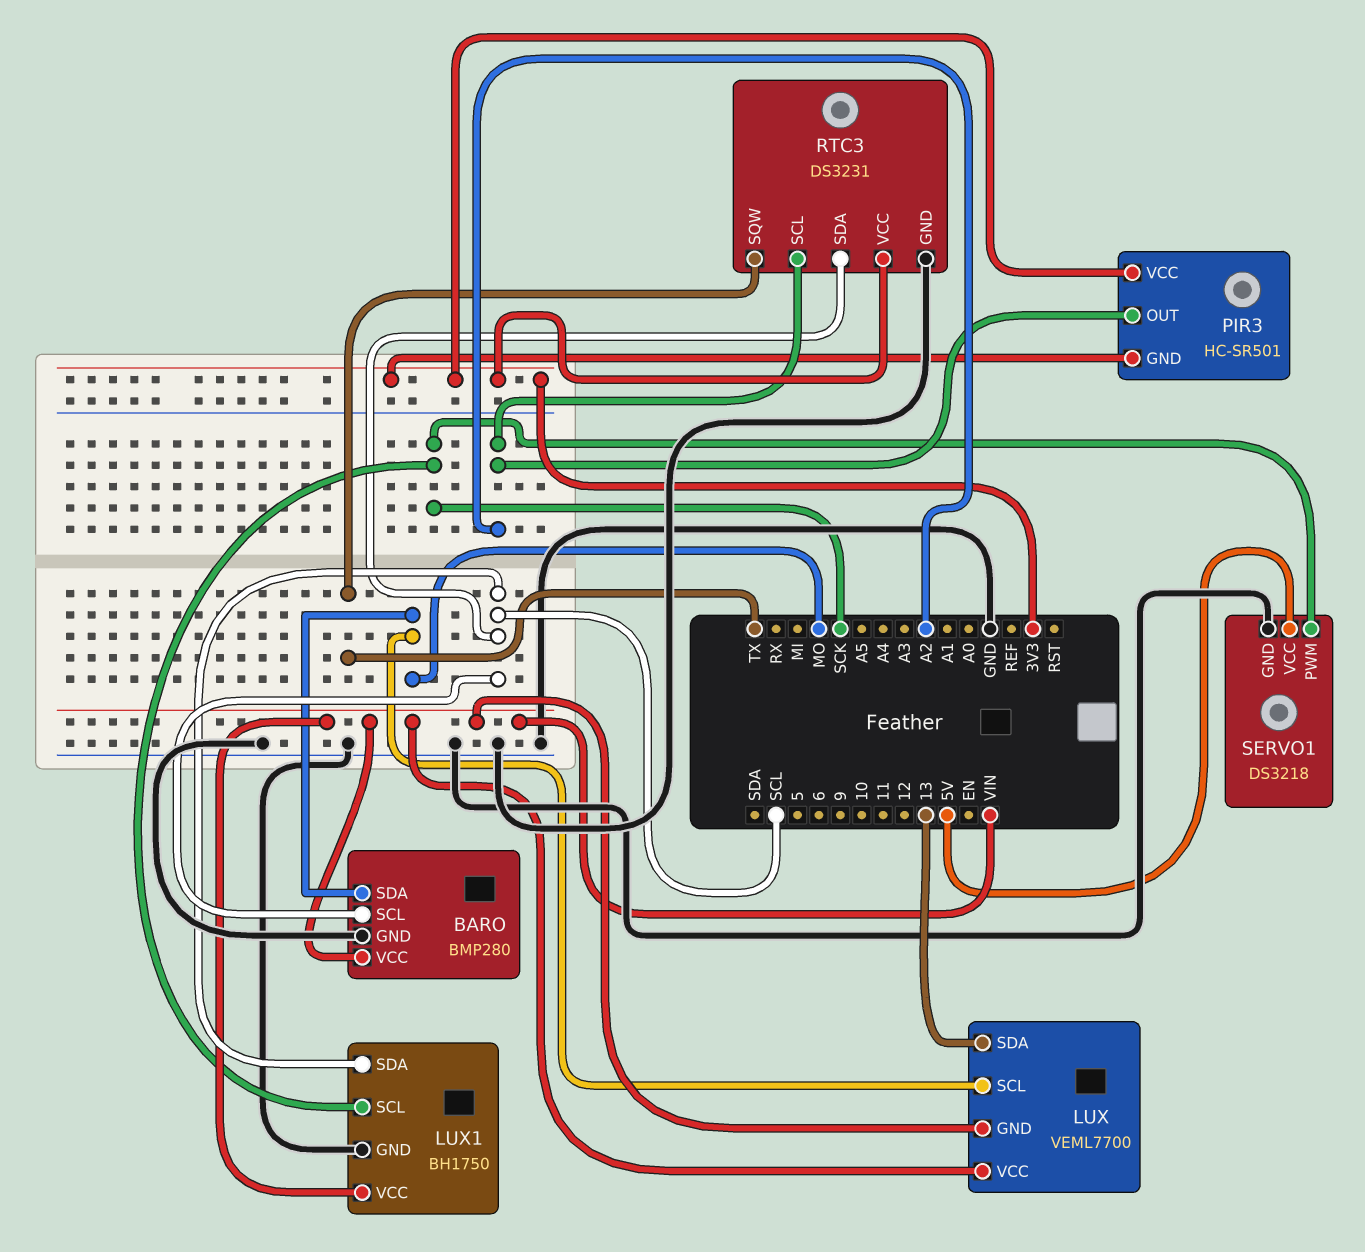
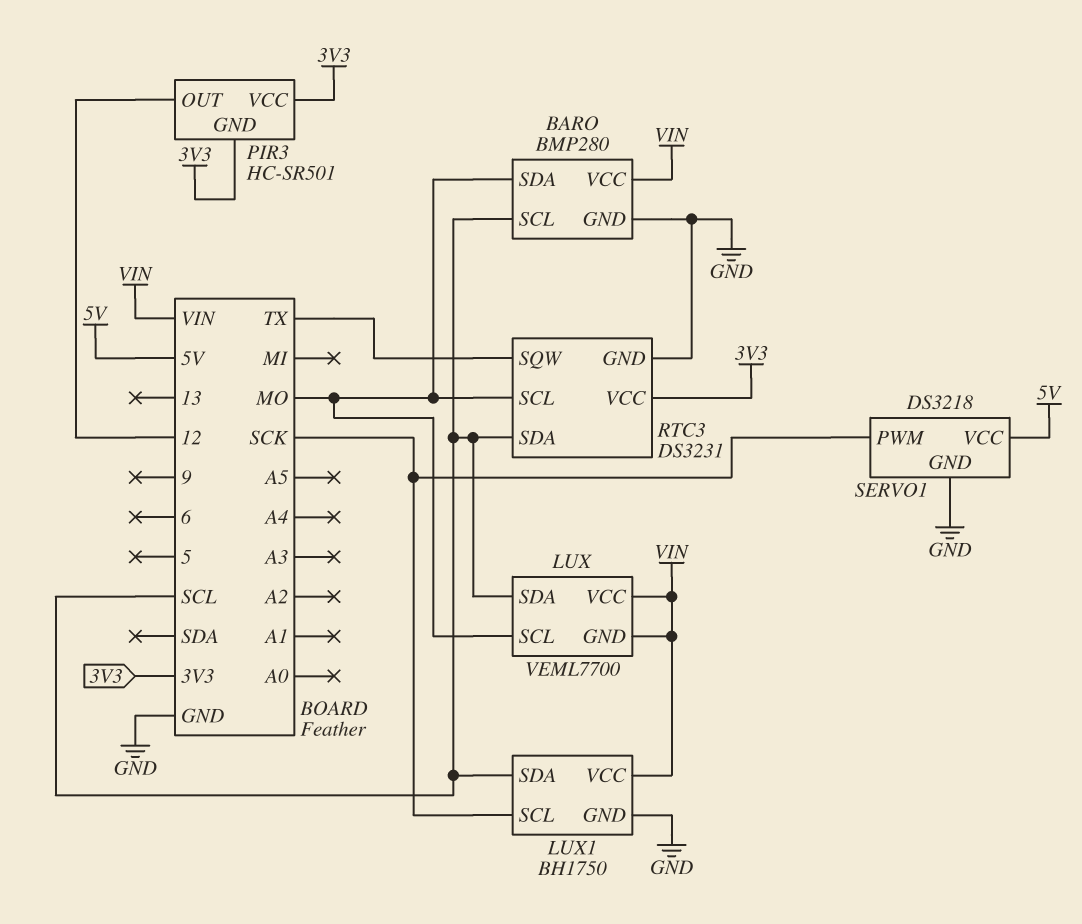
LUX pin SDA: 13 -> SCL
PIR3 pin OUT: A2 -> 12
RTC3 pin SCL: A2 -> MO

